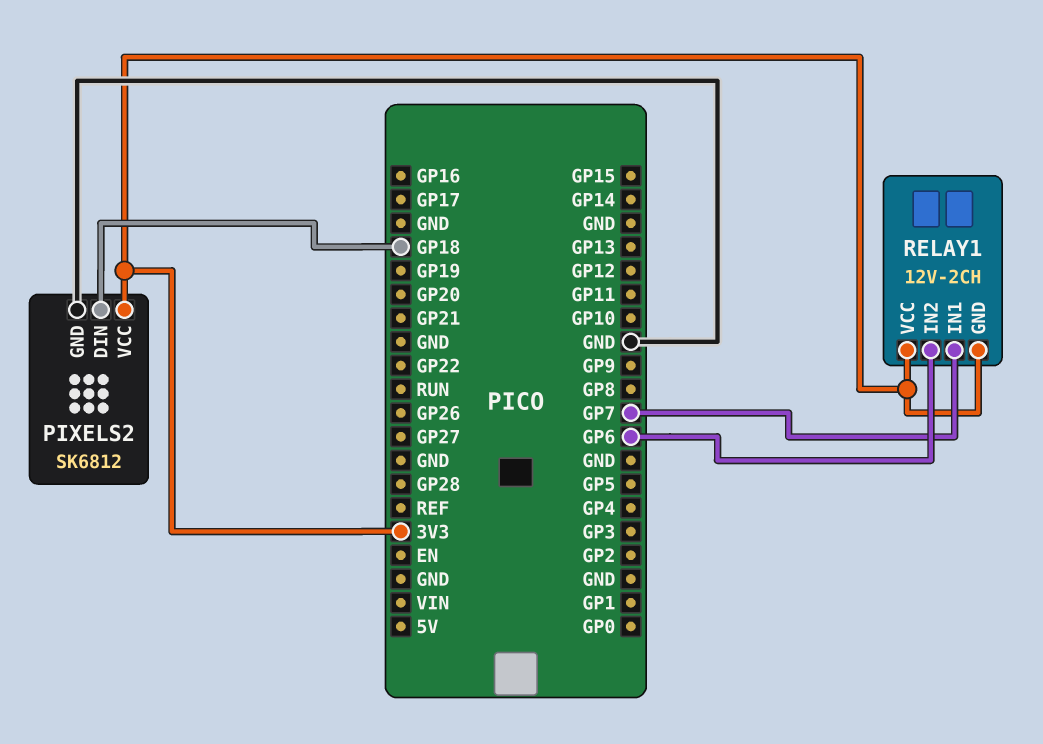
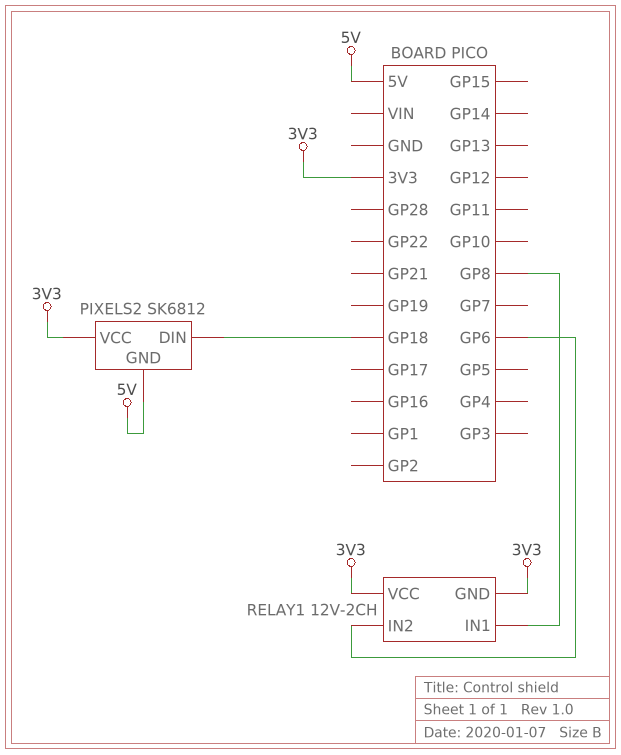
PIXELS2 pin GND: GND -> 5V
RELAY1 pin IN1: GP7 -> GP8

